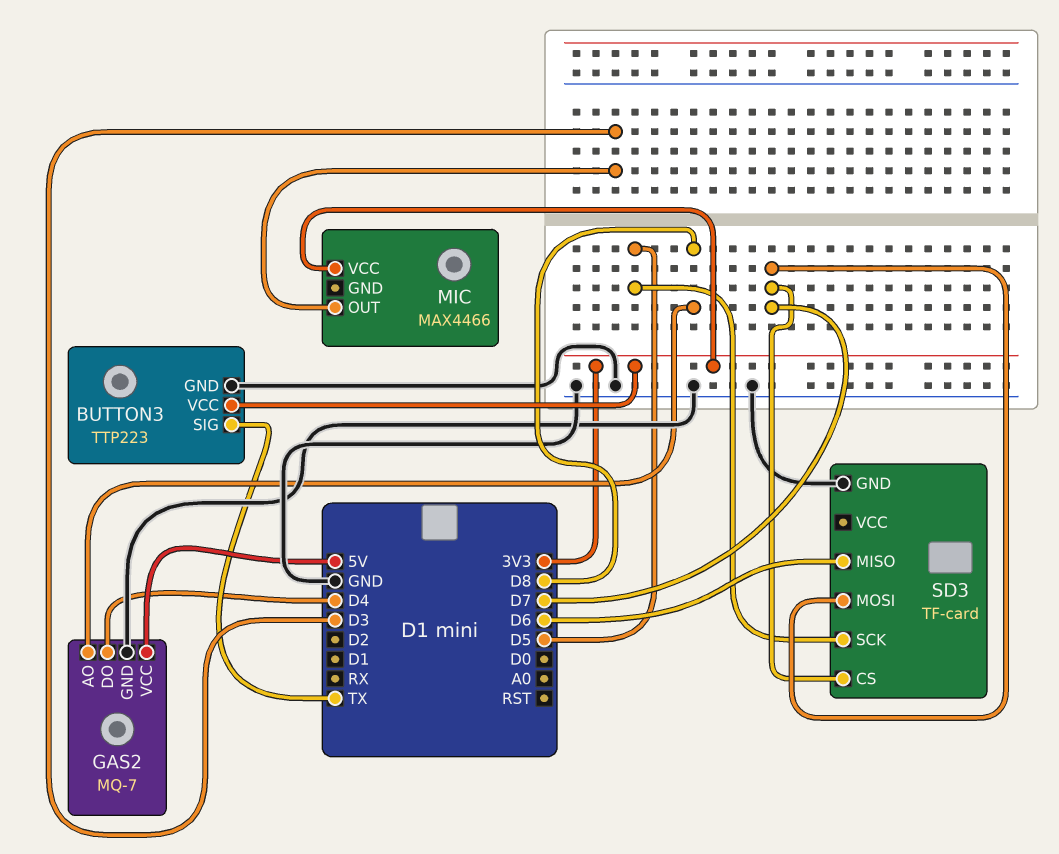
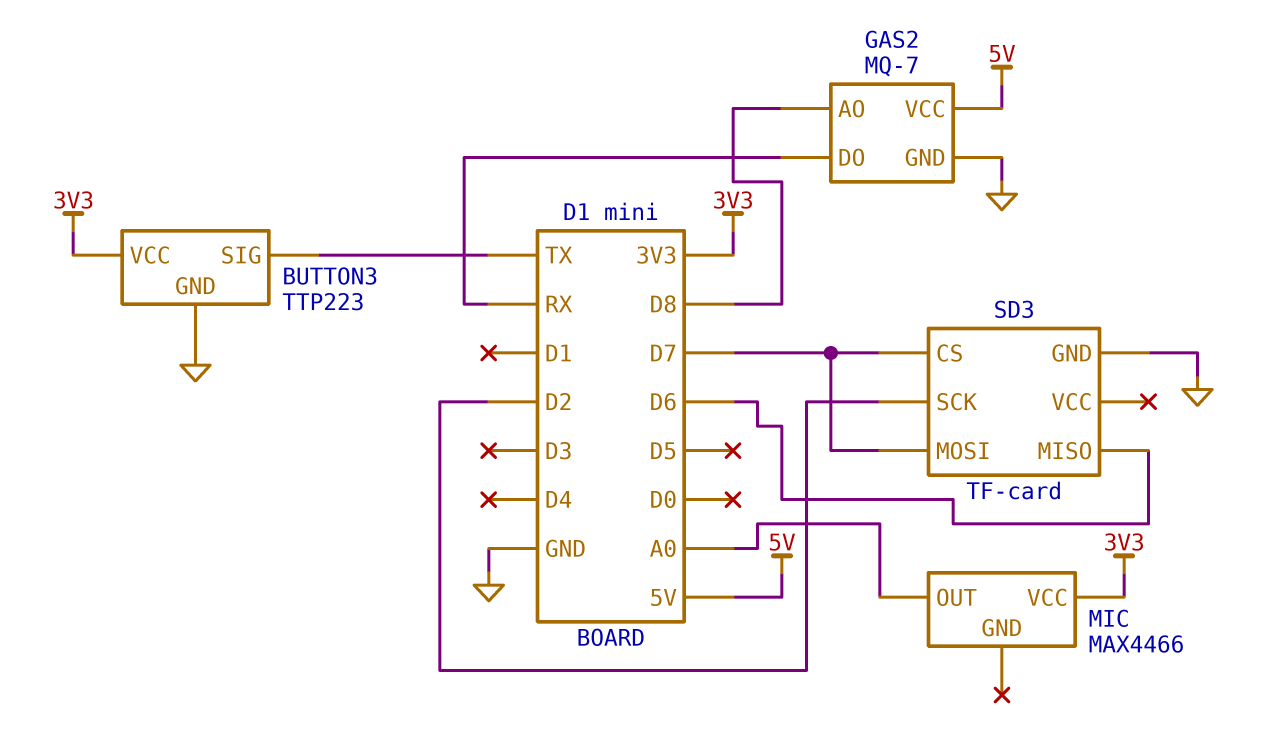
GAS2 pin DO: D4 -> RX
MIC pin OUT: D3 -> A0
SD3 pin SCK: D5 -> D2

